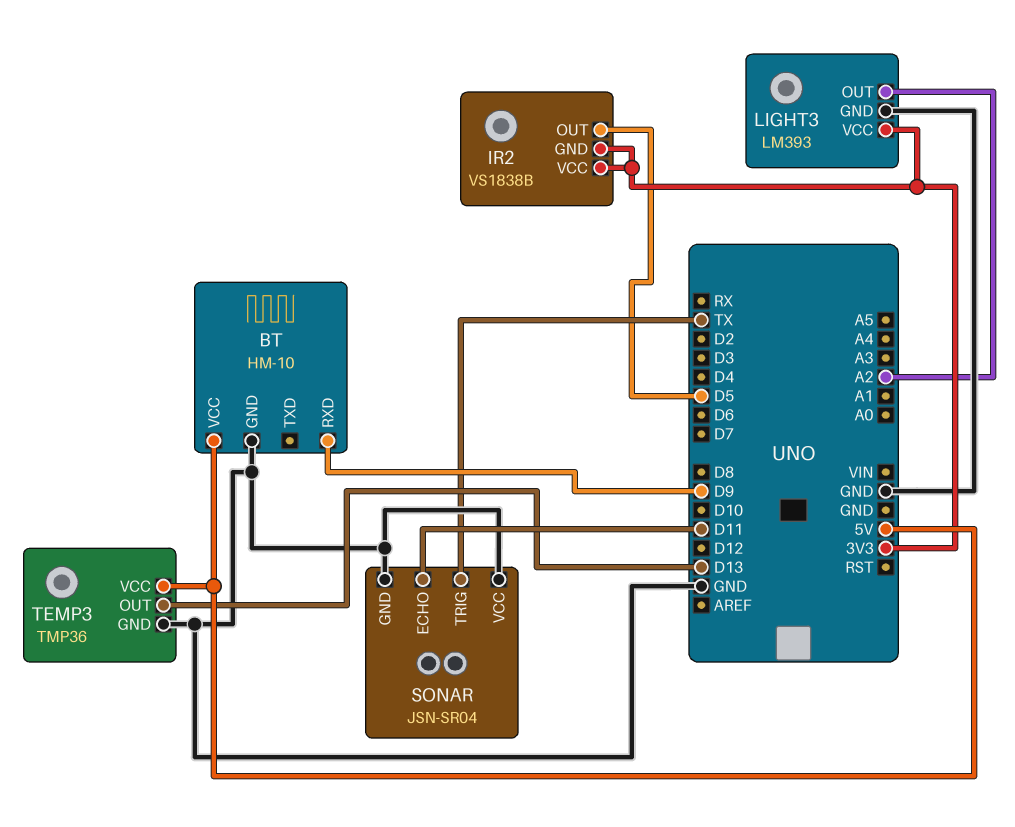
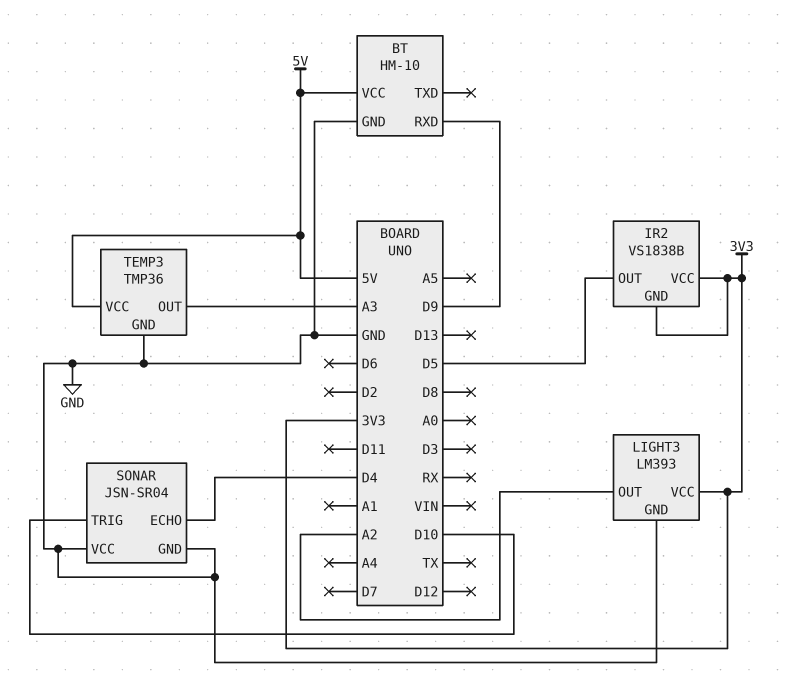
SONAR pin ECHO: D11 -> D4
SONAR pin TRIG: TX -> D10
TEMP3 pin OUT: D13 -> A3

